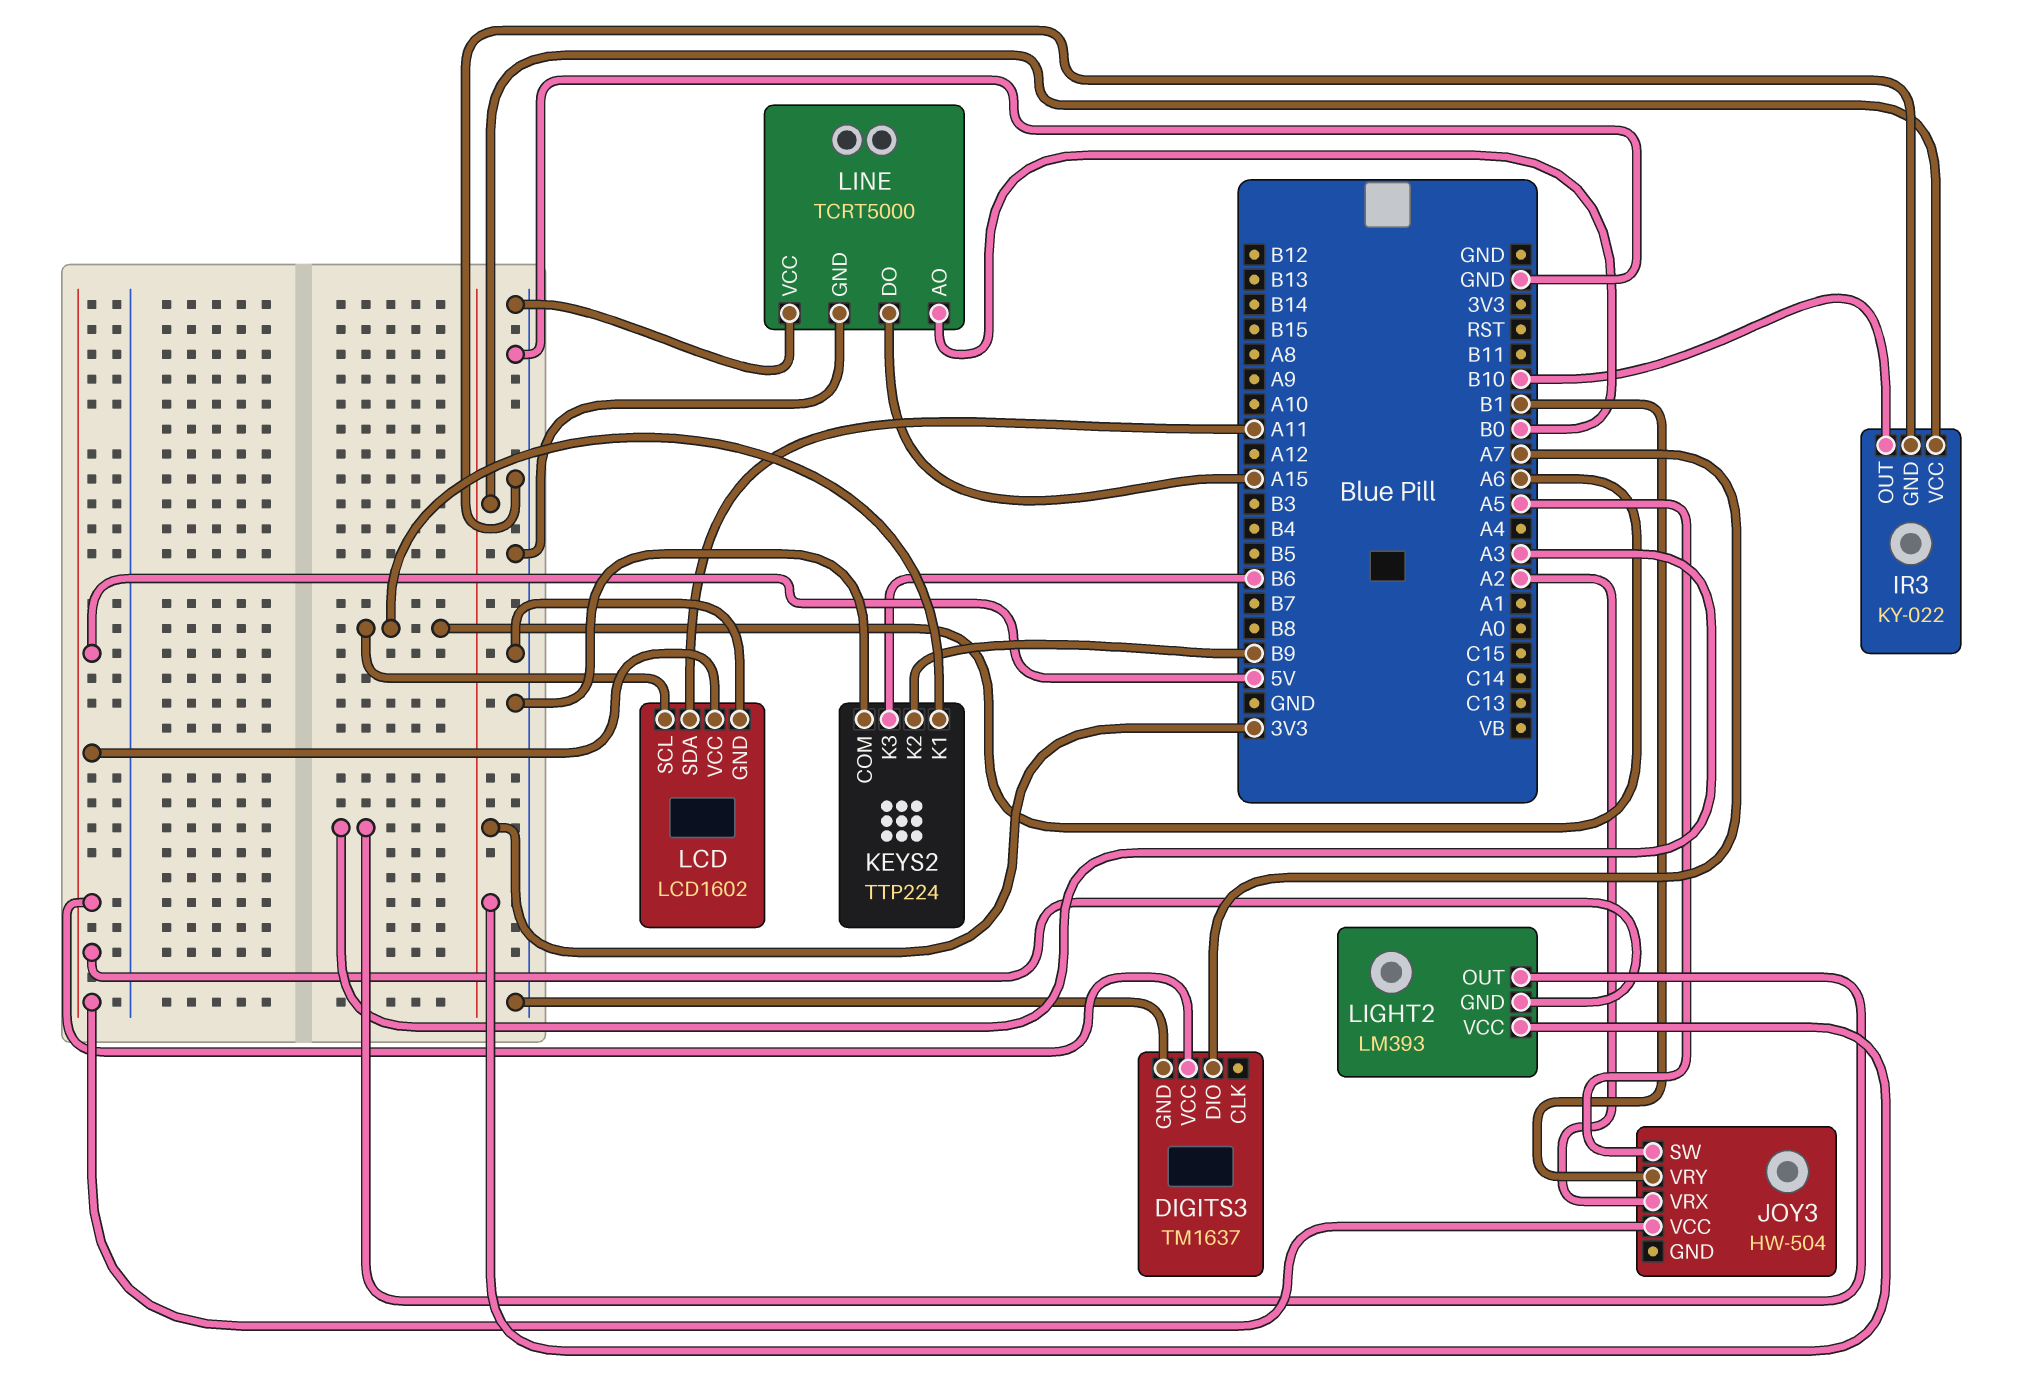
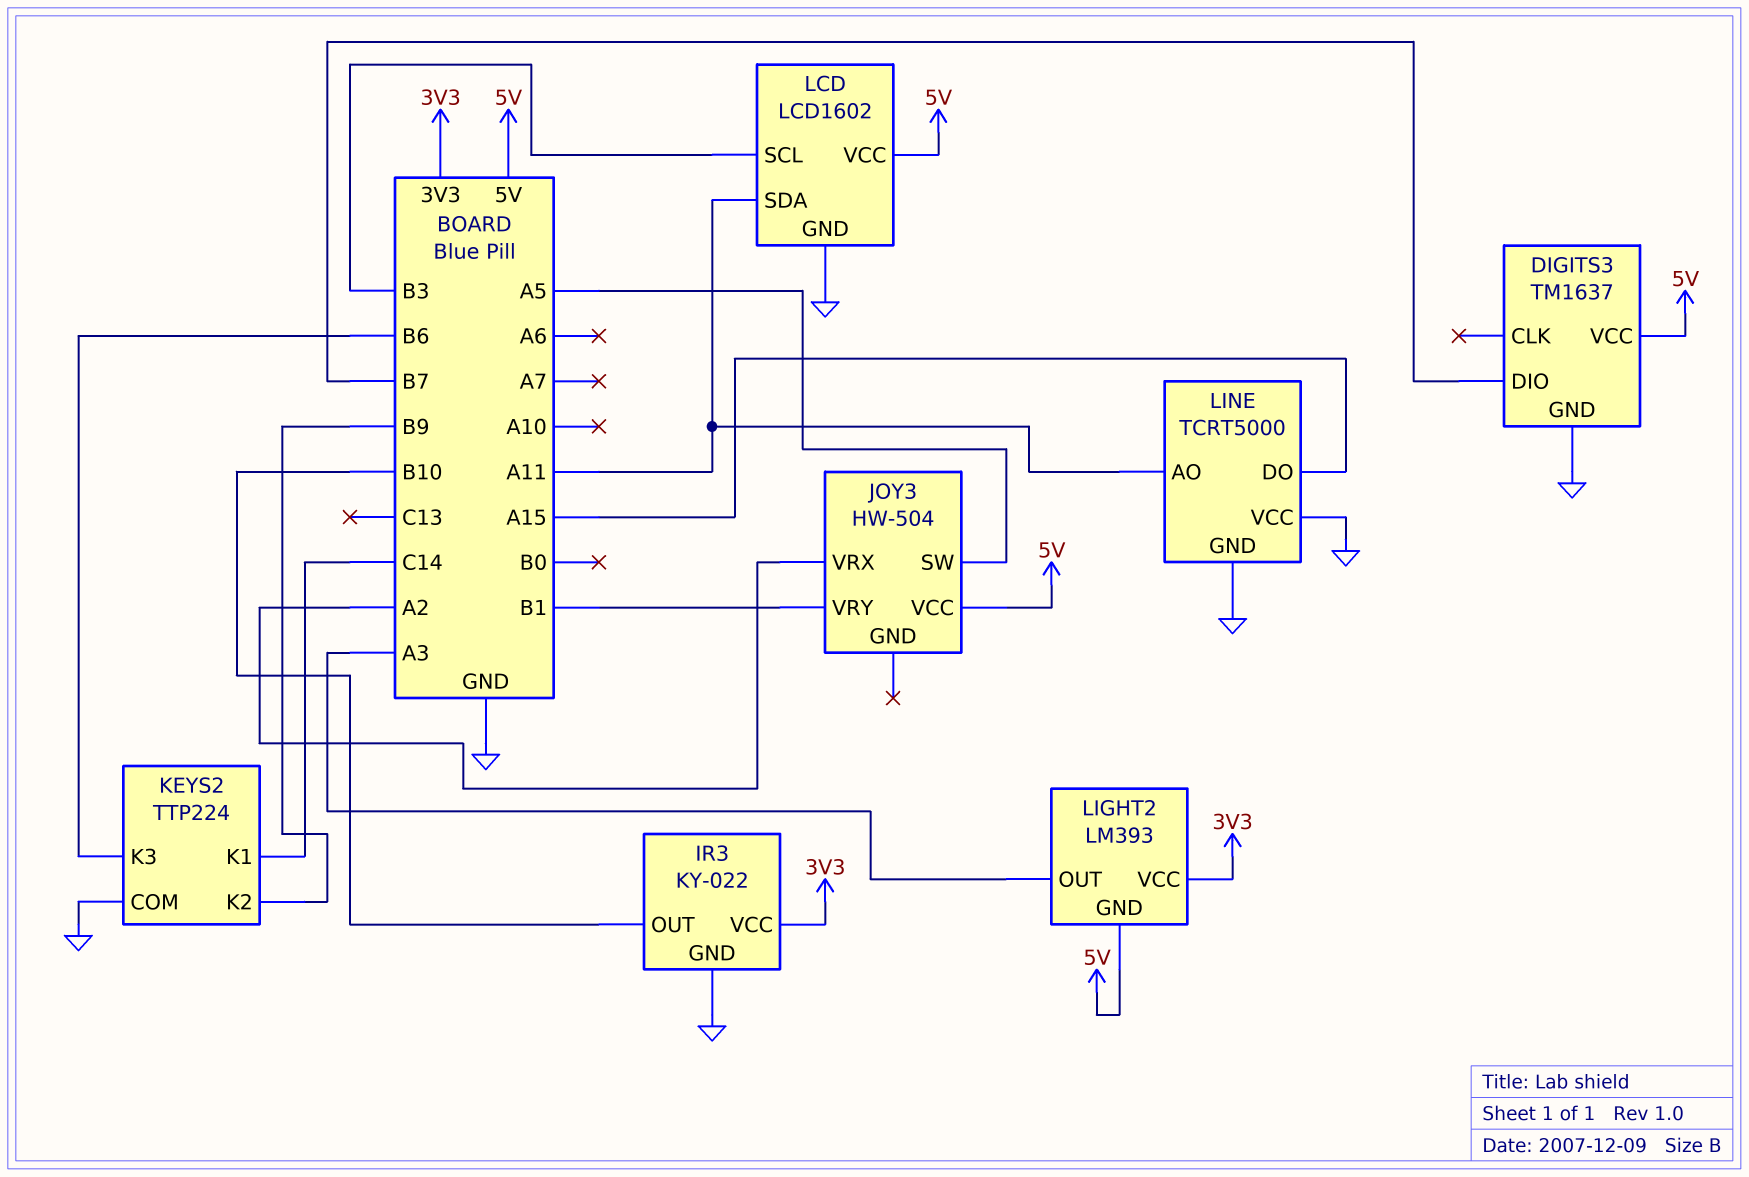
DIGITS3 pin DIO: A7 -> B7
KEYS2 pin K1: A6 -> C14
LCD pin SCL: A6 -> B3
LINE pin AO: B0 -> A11

